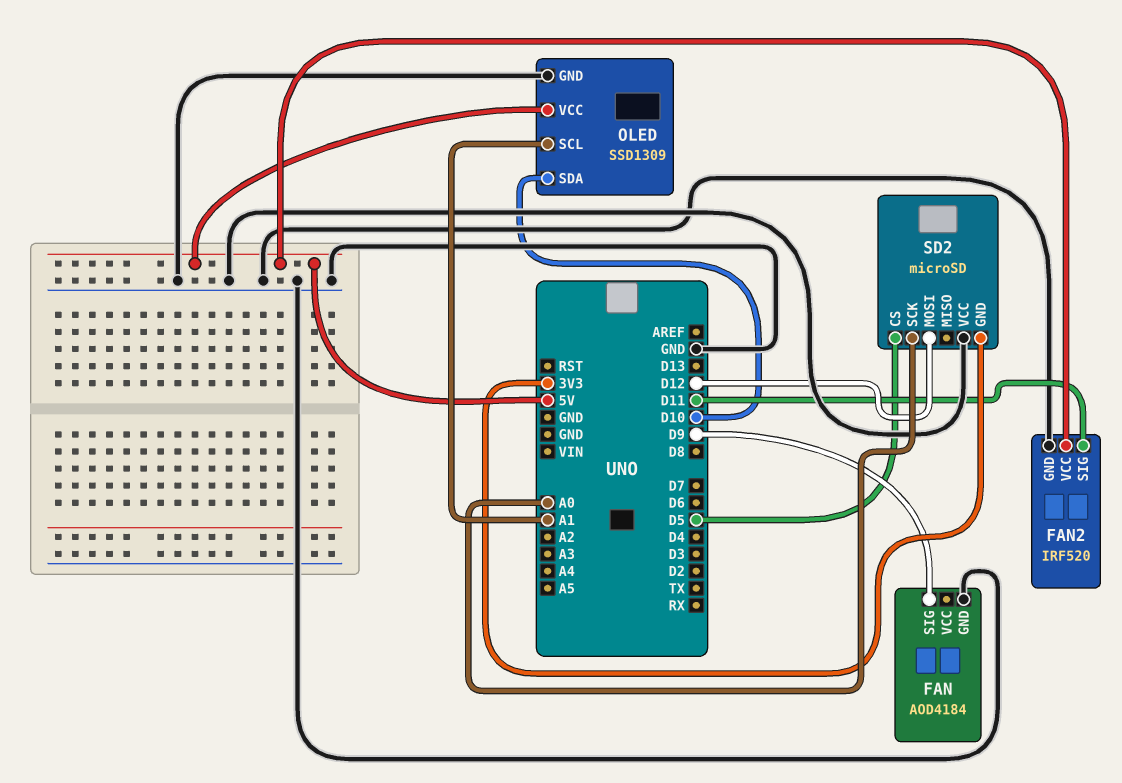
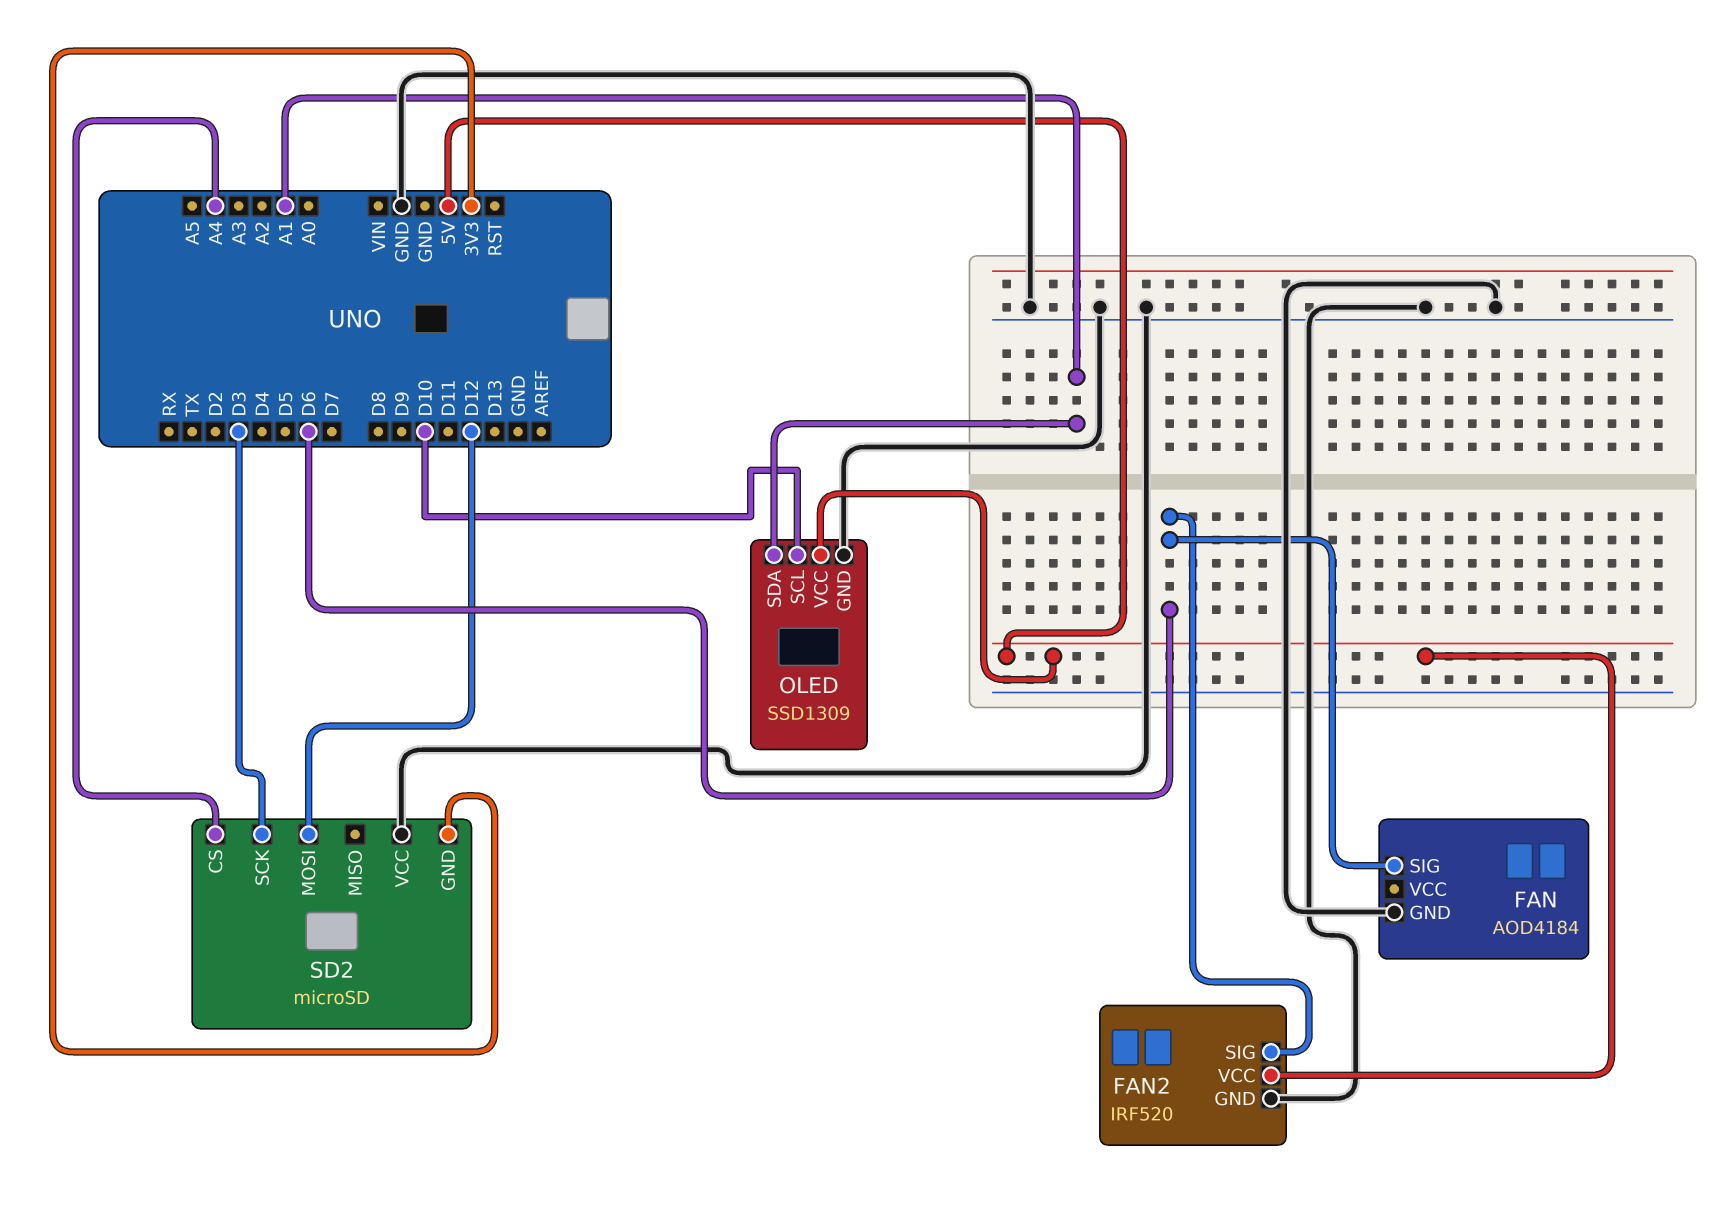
FAN pin SIG: D9 -> D6
FAN2 pin SIG: D11 -> D6
OLED pin SCL: A1 -> D10
OLED pin SDA: D10 -> A1
SD2 pin CS: D5 -> A4
SD2 pin SCK: A0 -> D3

